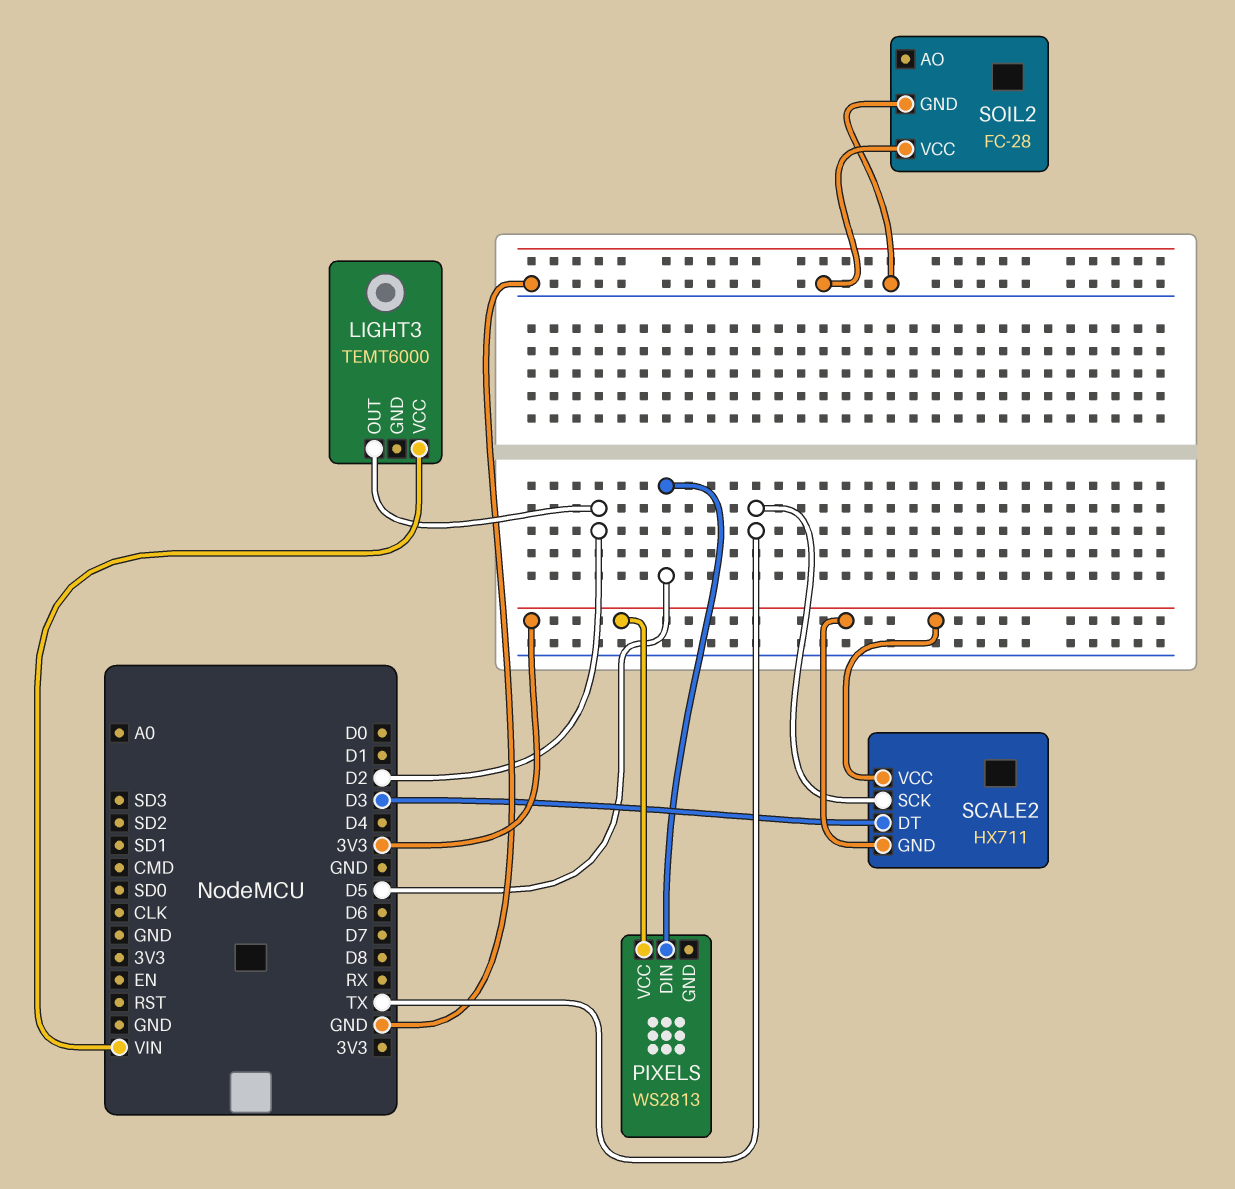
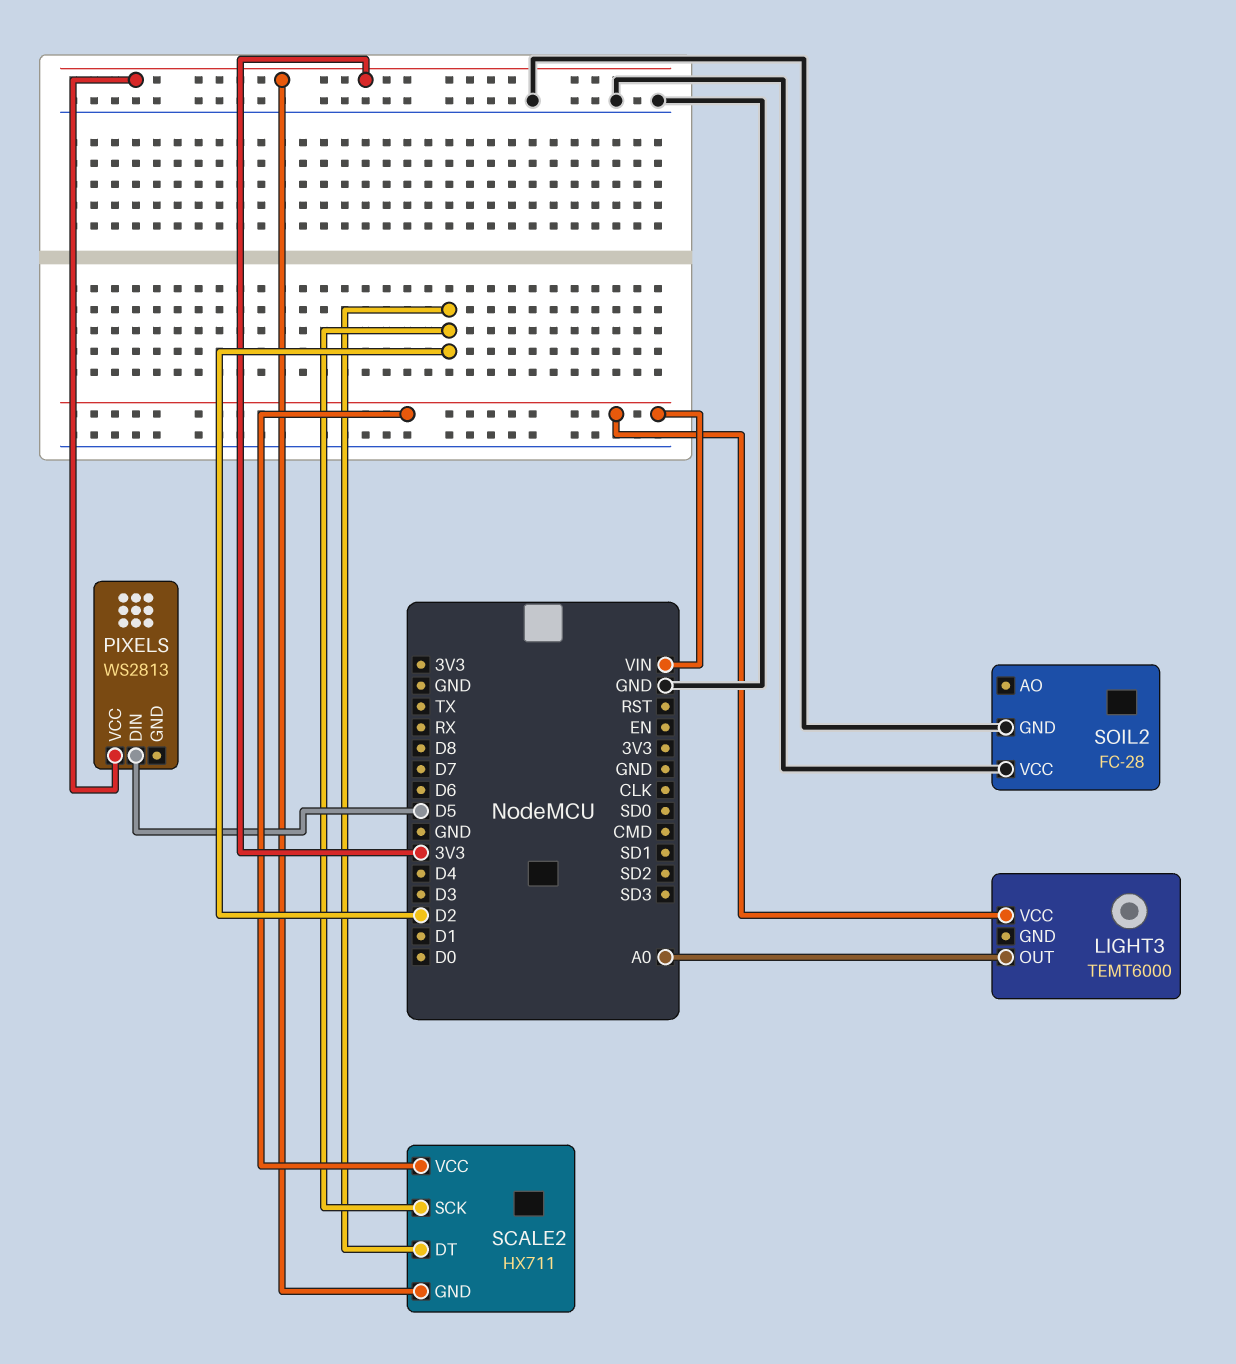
LIGHT3 pin OUT: D2 -> A0
SCALE2 pin DT: D3 -> D2
SCALE2 pin SCK: TX -> D2
SCALE2 pin VCC: 3V3 -> VIN

